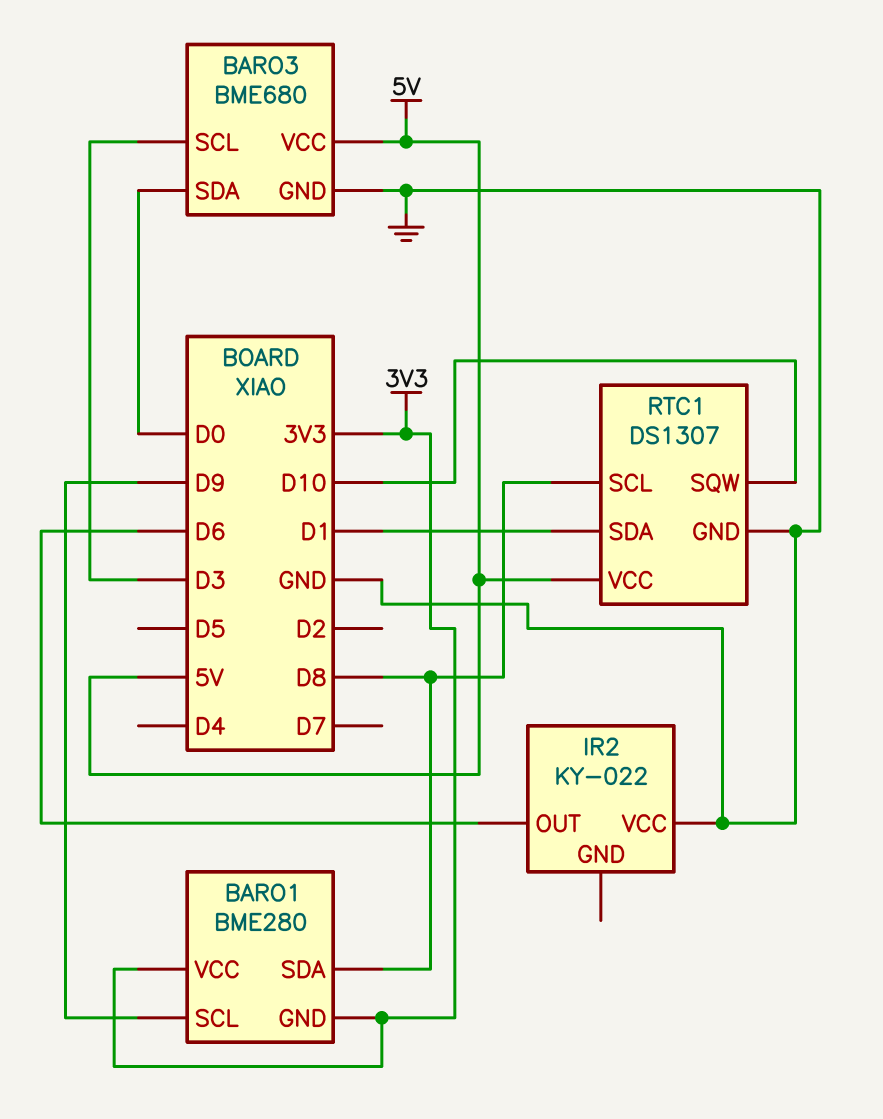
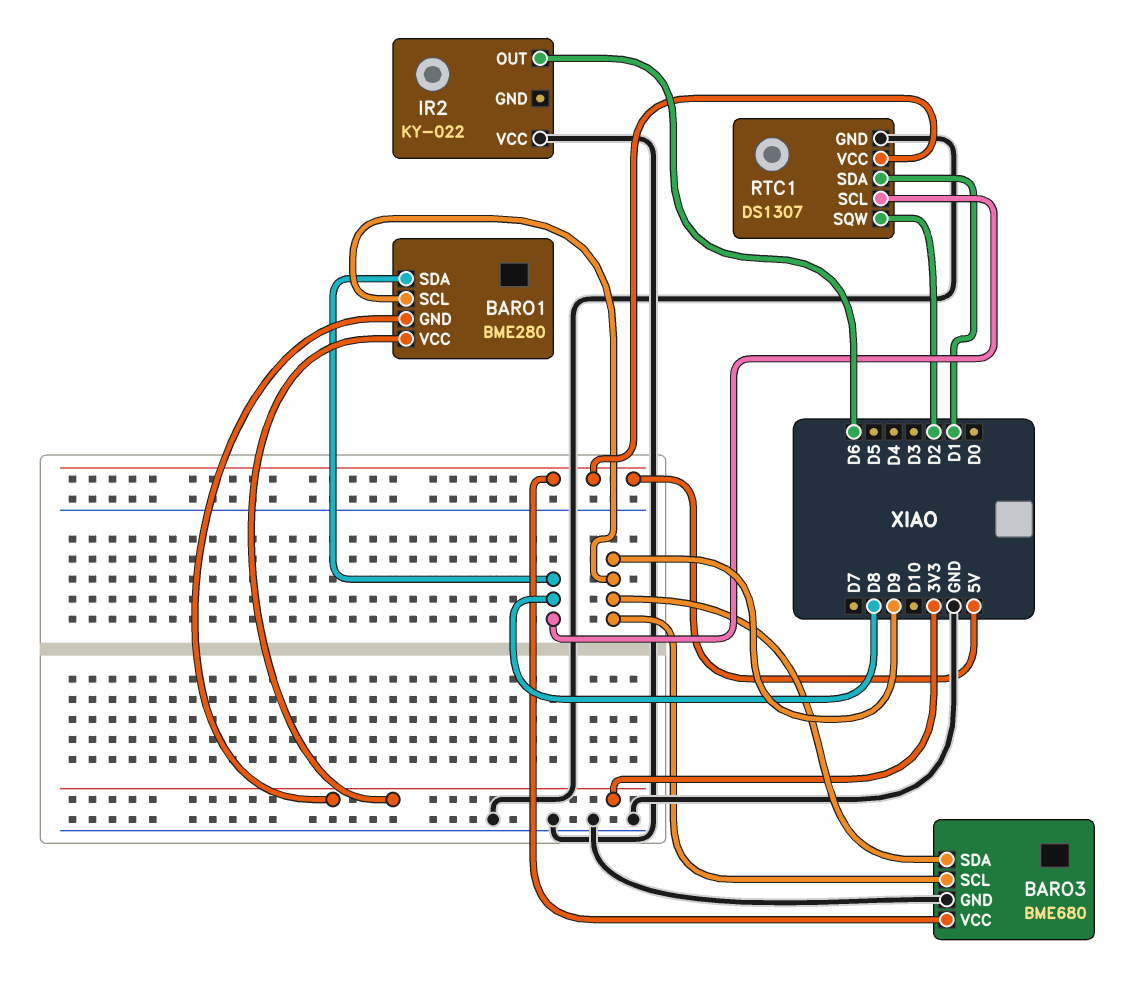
BARO3 pin SCL: D3 -> D9
BARO3 pin SDA: D0 -> D9
RTC1 pin SQW: D10 -> D2

